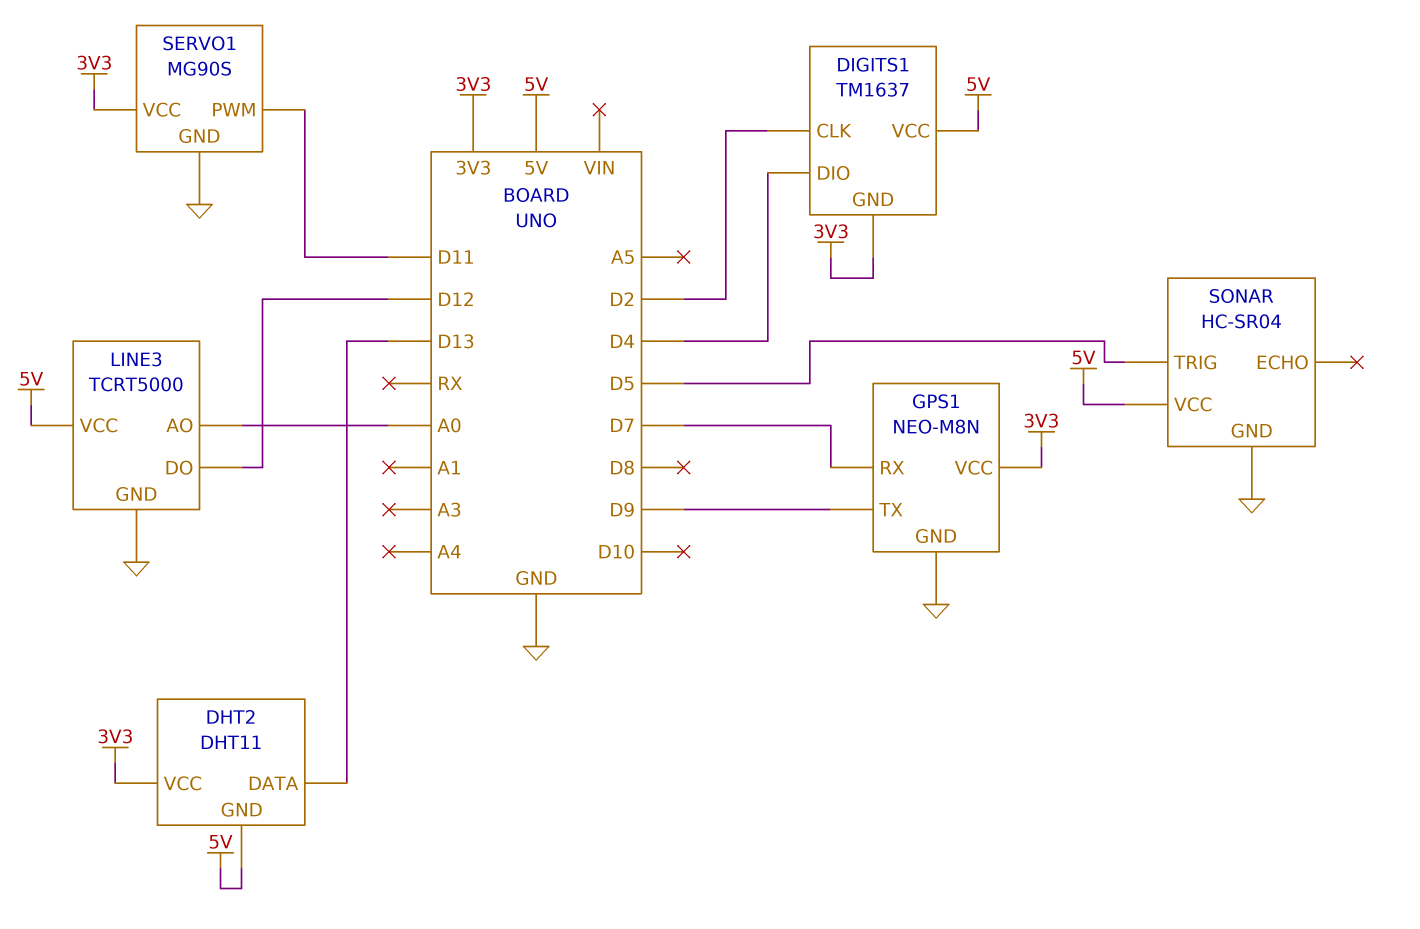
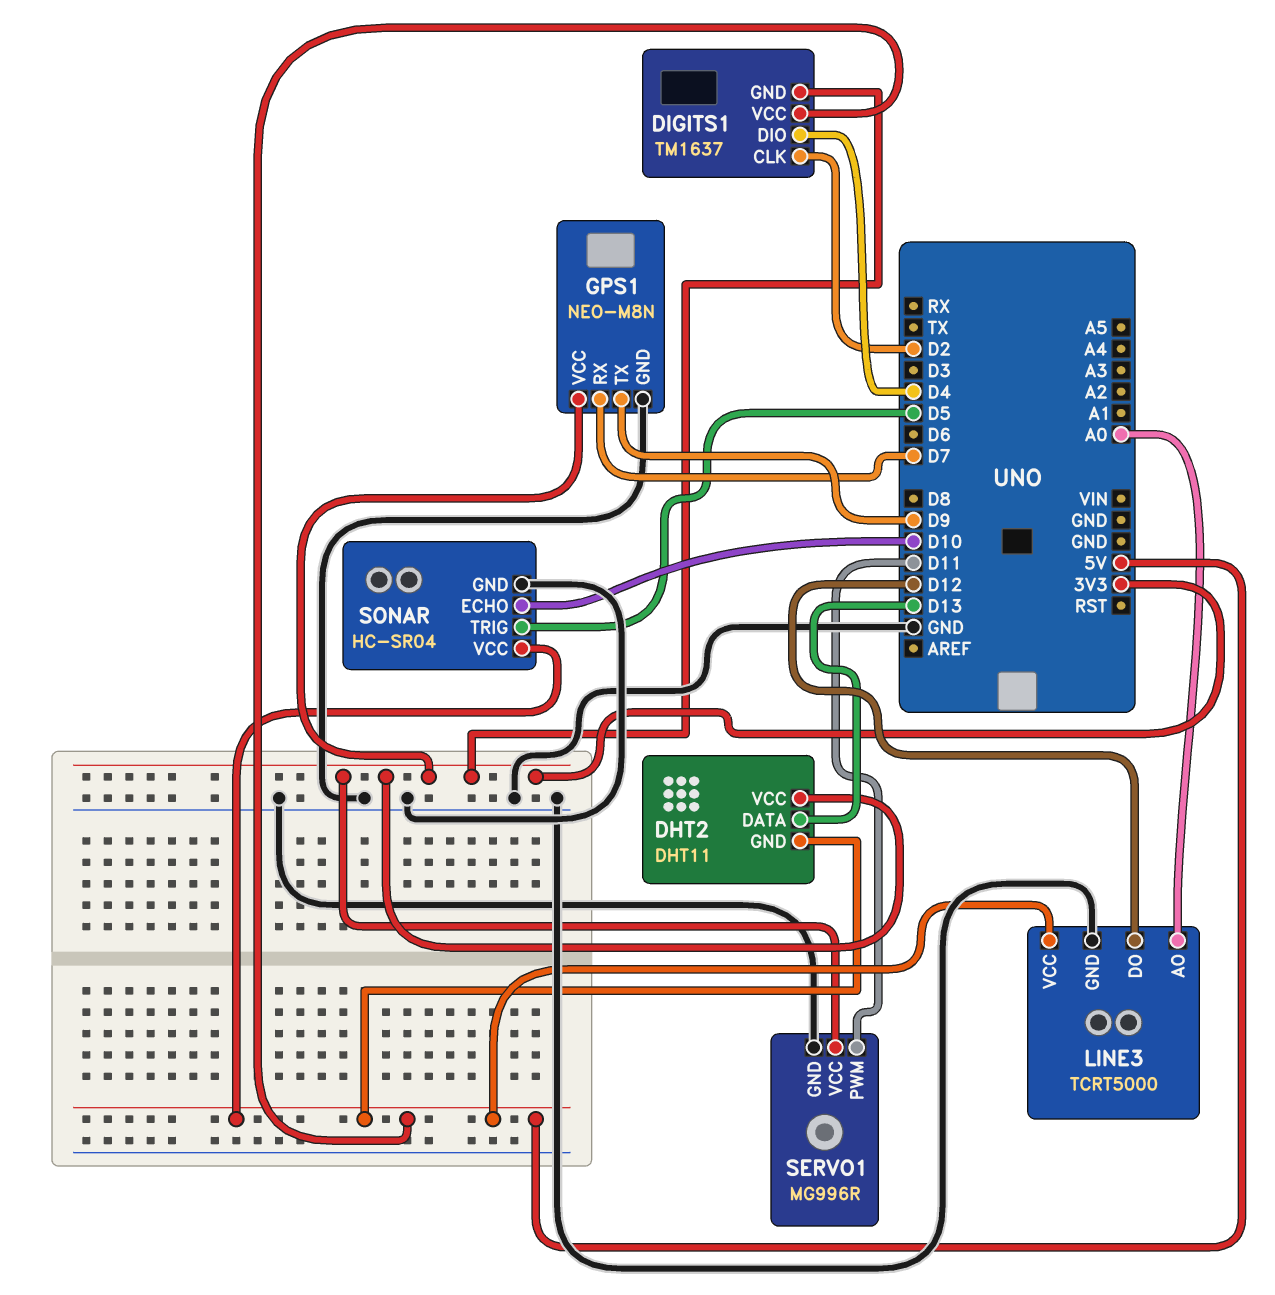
SERVO1: MG90S -> MG996R
SONAR pin ECHO: none -> D10

